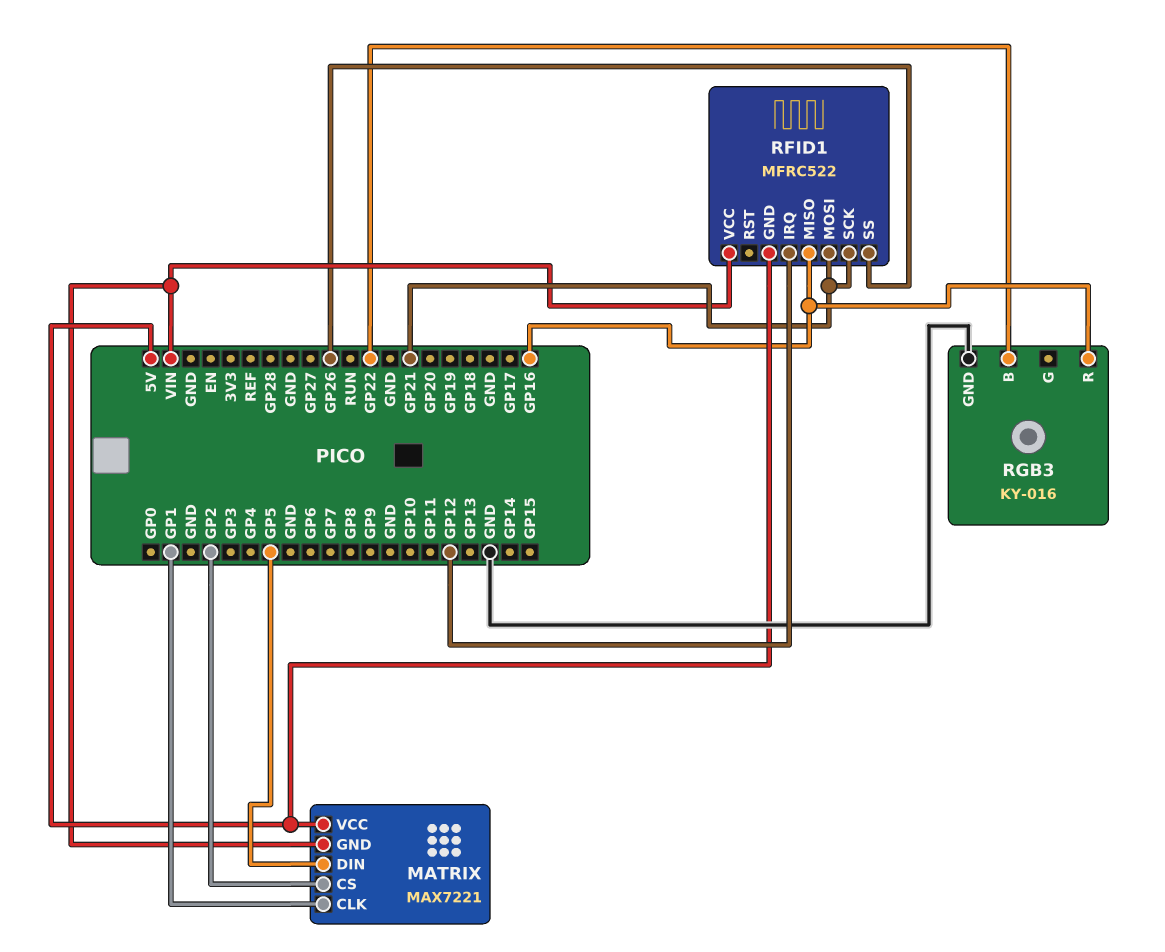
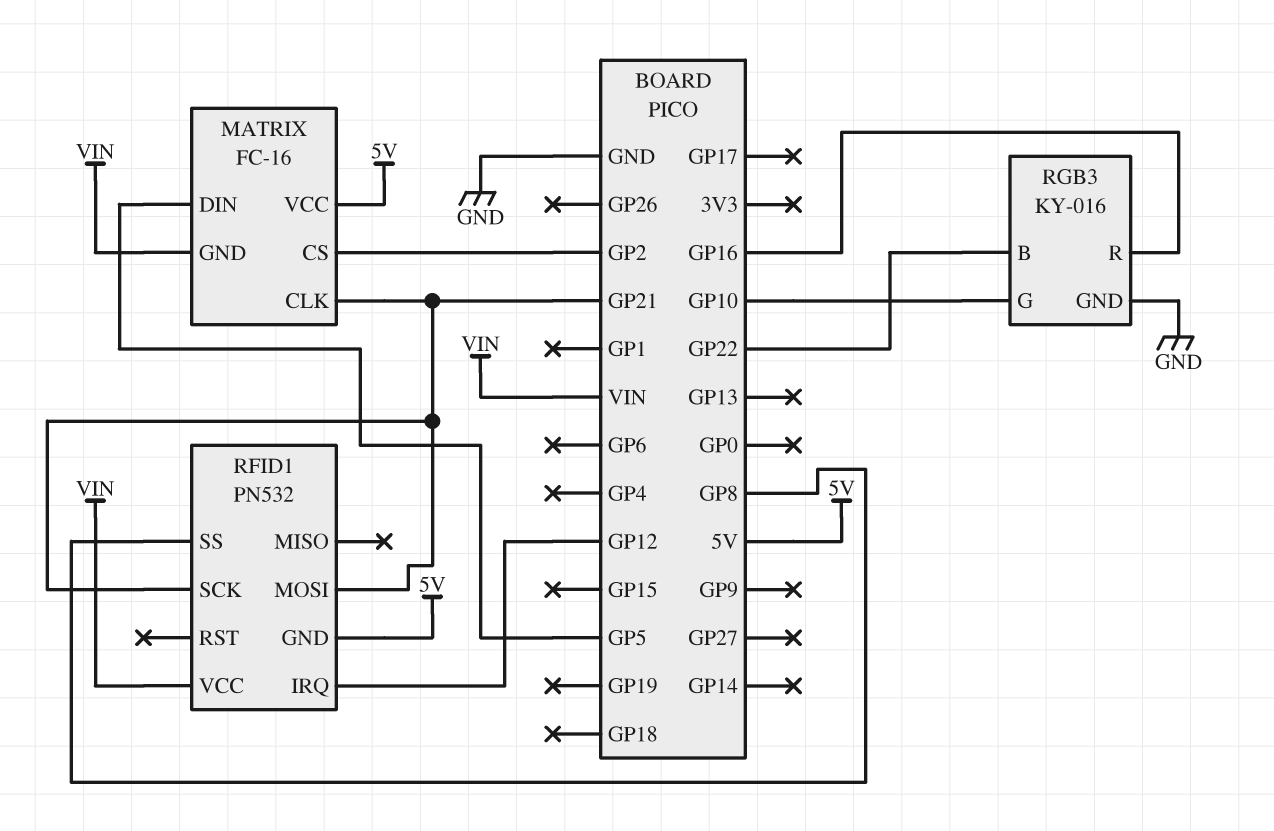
MATRIX: MAX7221 -> FC-16
MATRIX pin CLK: GP1 -> GP21
RFID1: MFRC522 -> PN532
RFID1 pin MISO: GP16 -> none
RFID1 pin SS: GP26 -> GP8
RGB3 pin G: none -> GP10

